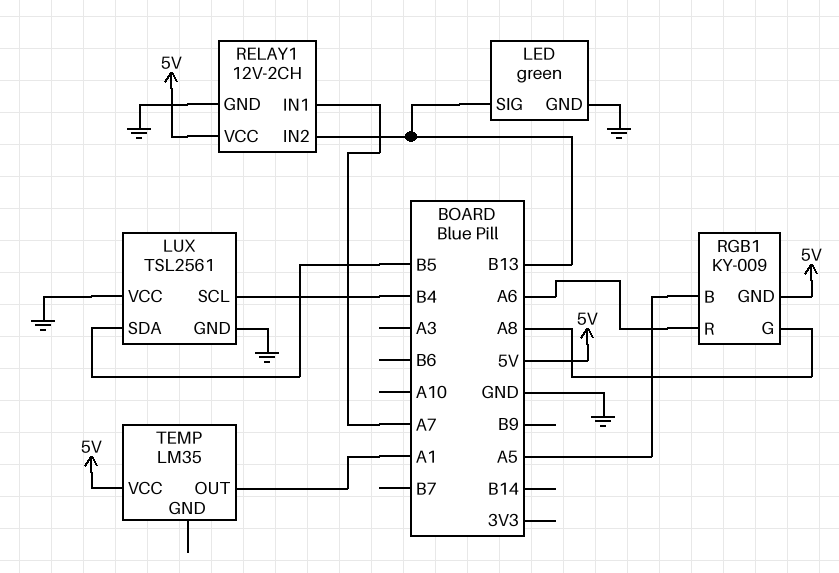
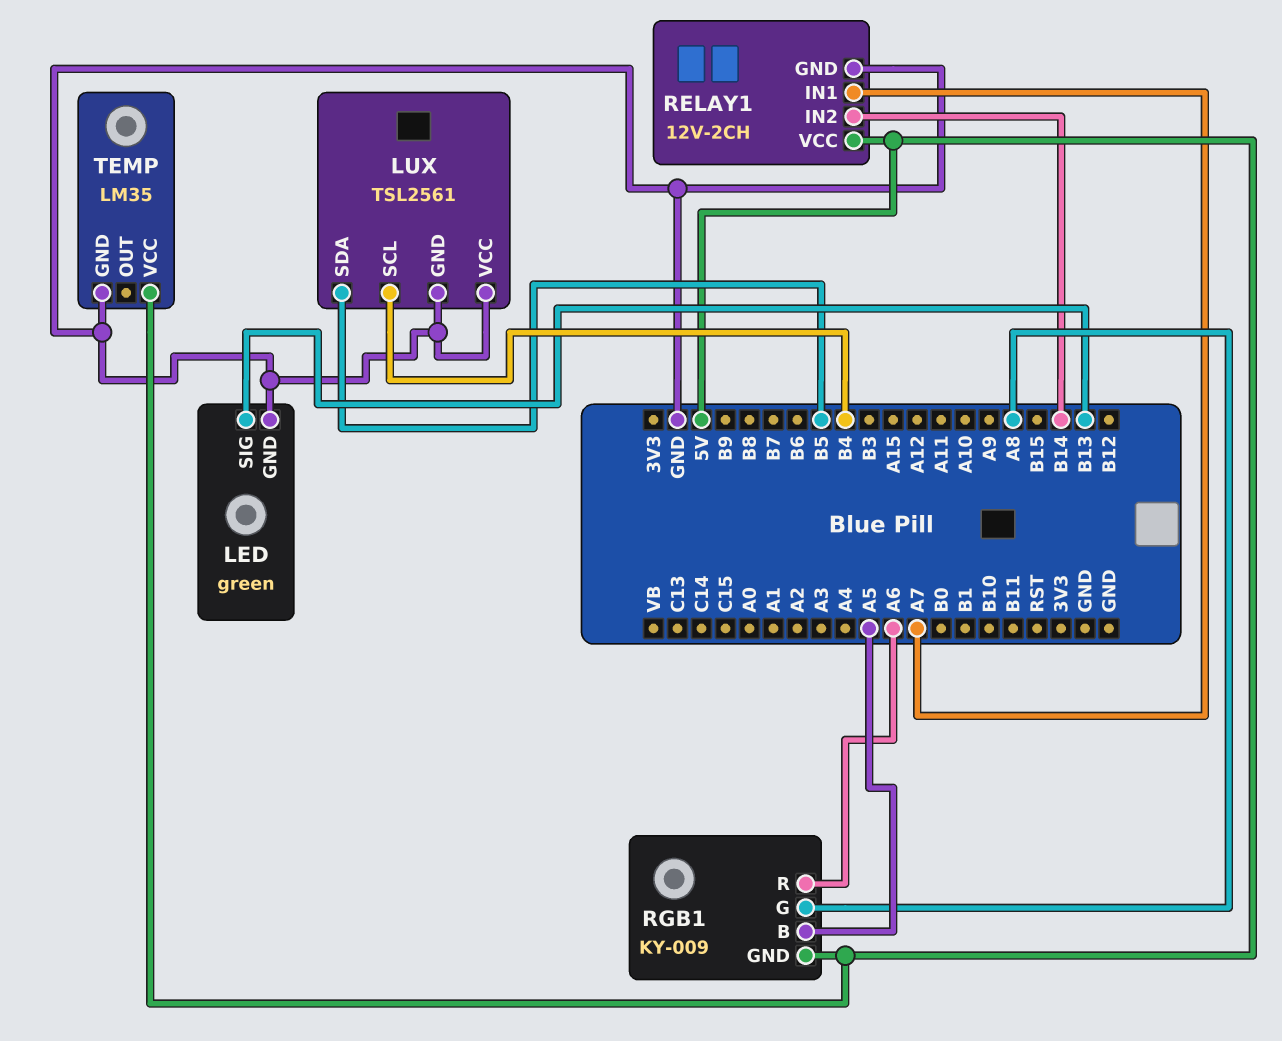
RELAY1 pin IN2: B13 -> B14
TEMP pin GND: none -> GND
TEMP pin OUT: A1 -> none

